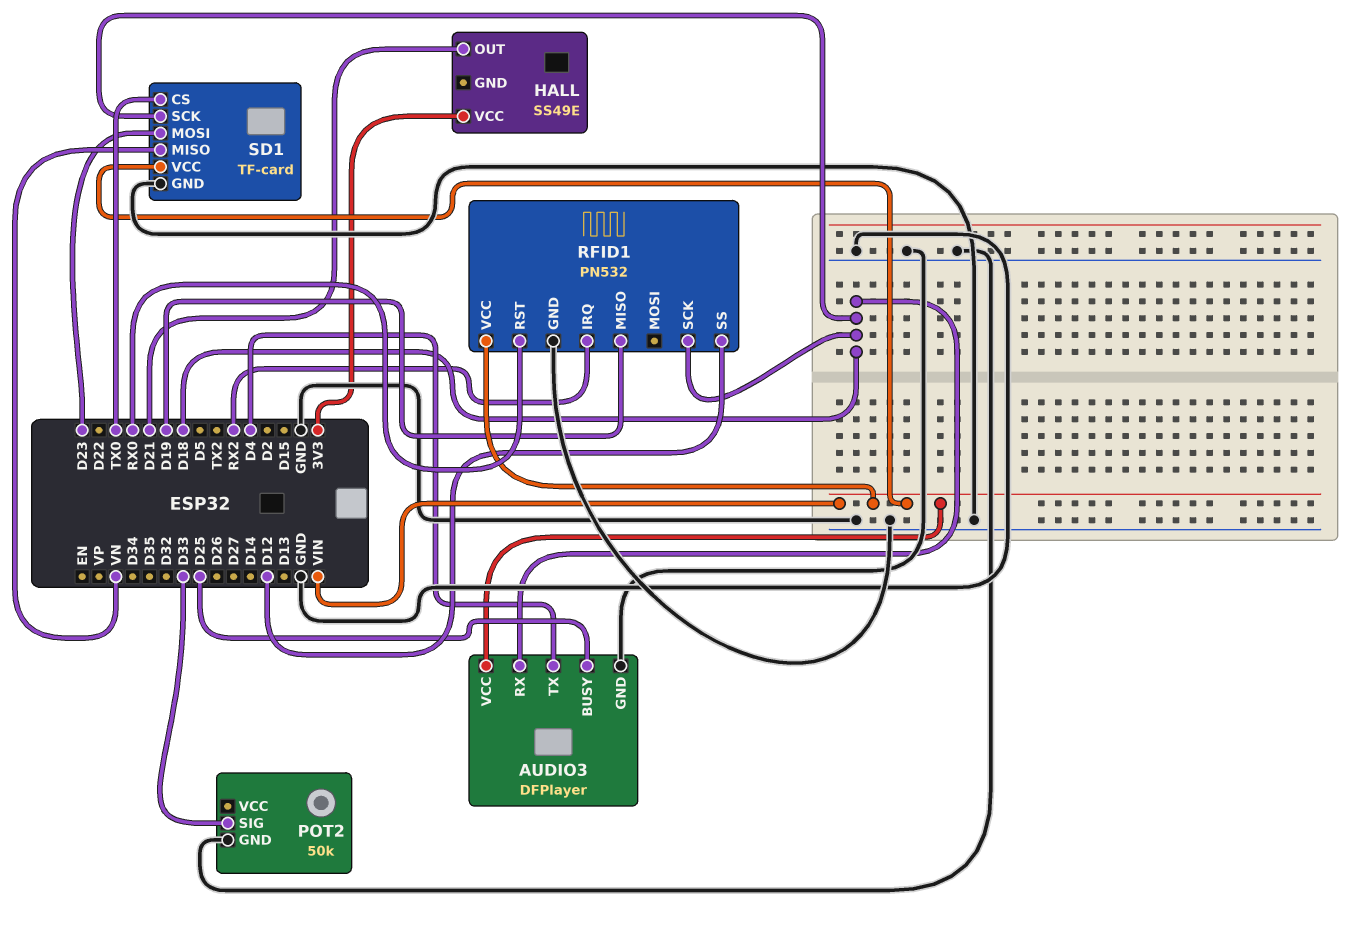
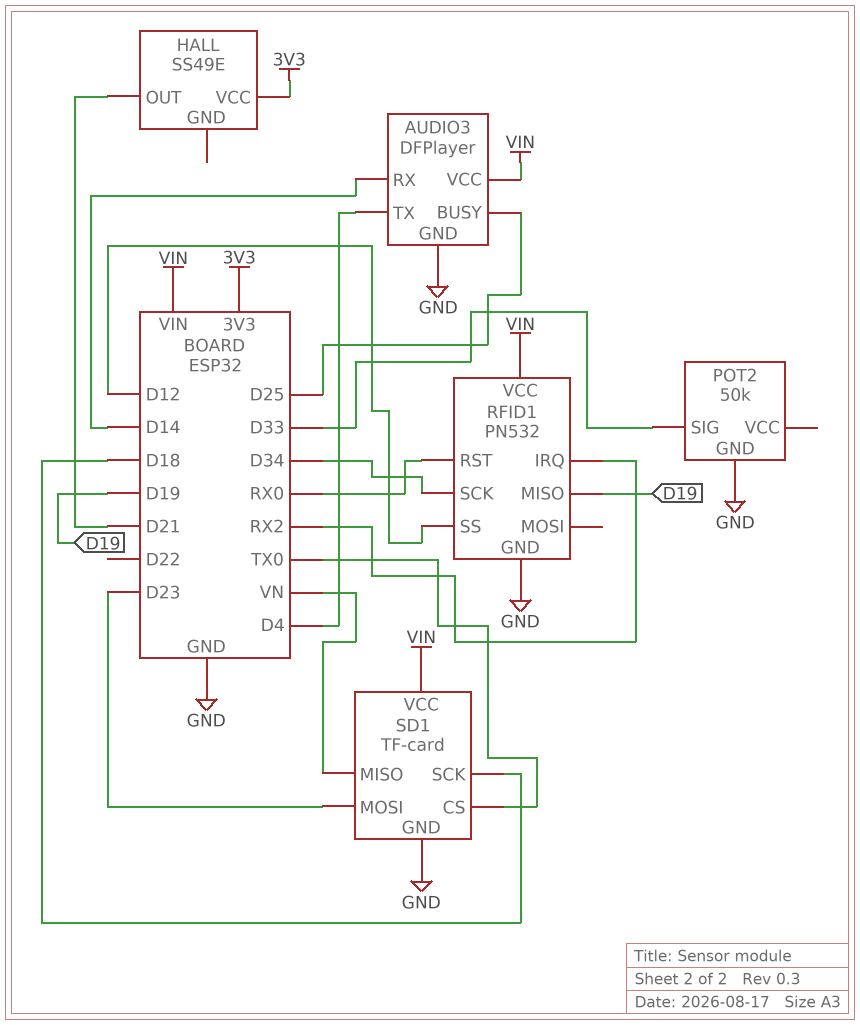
AUDIO3 pin RX: D18 -> D14
RFID1 pin SCK: D18 -> D34

